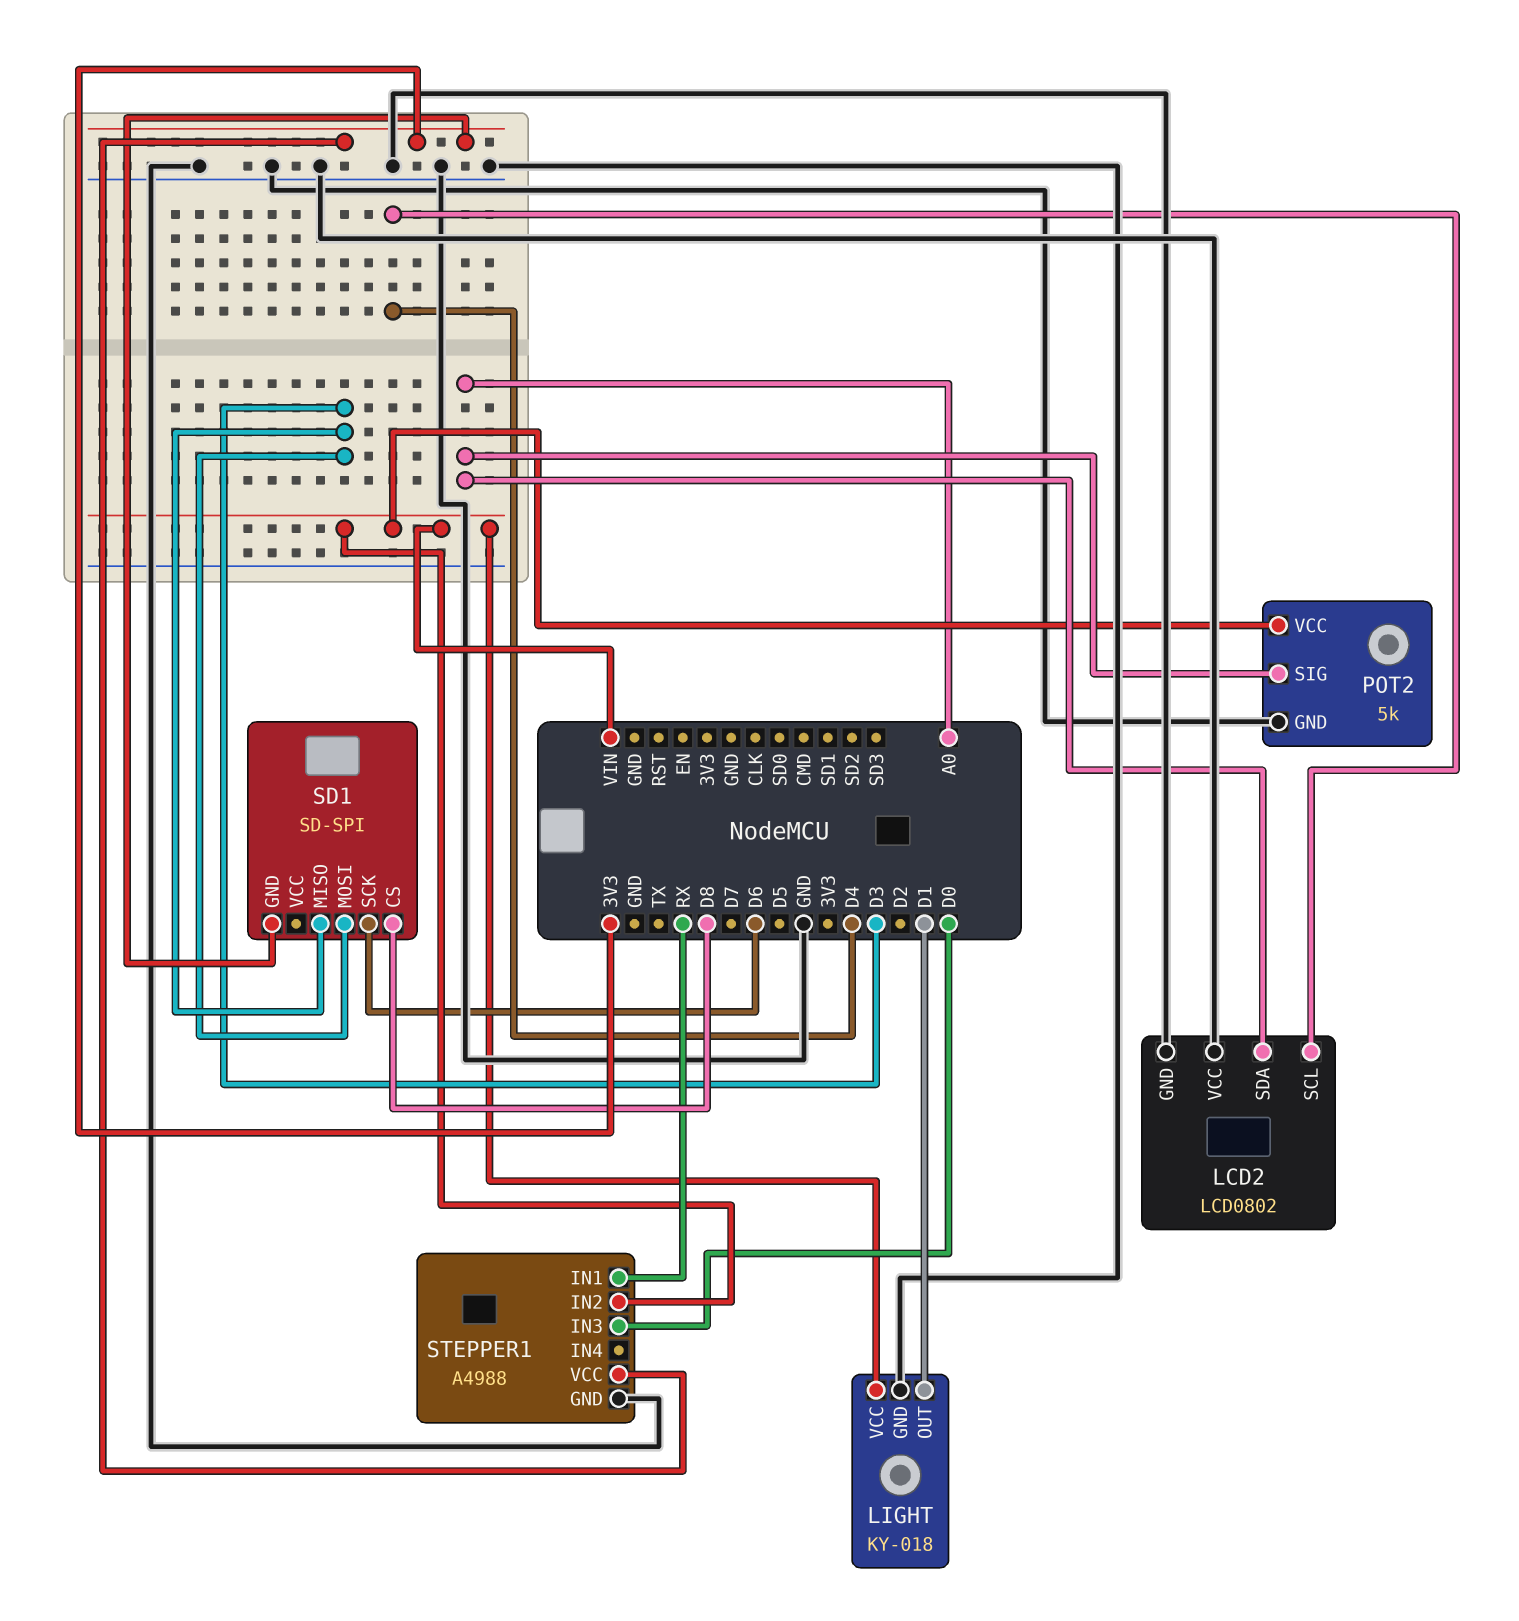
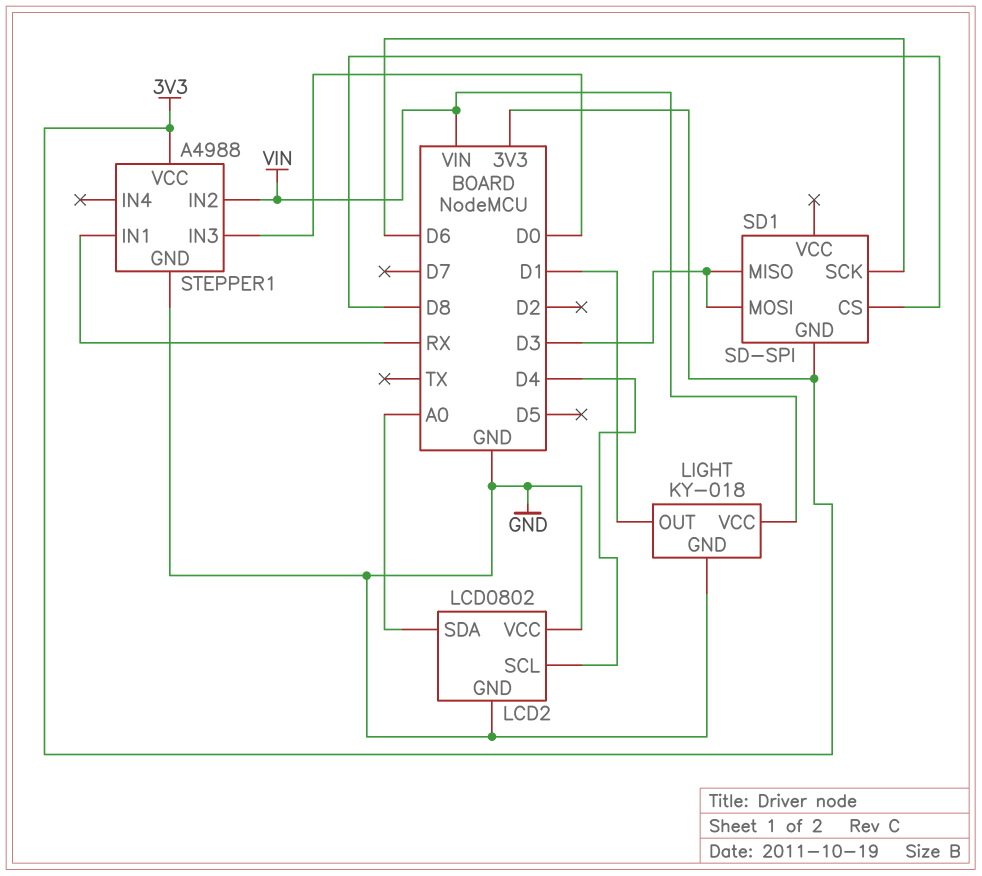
POT2: 5k -> none
POT2 pin GND: GND -> none
POT2 pin SIG: A0 -> none
POT2 pin VCC: VIN -> none

